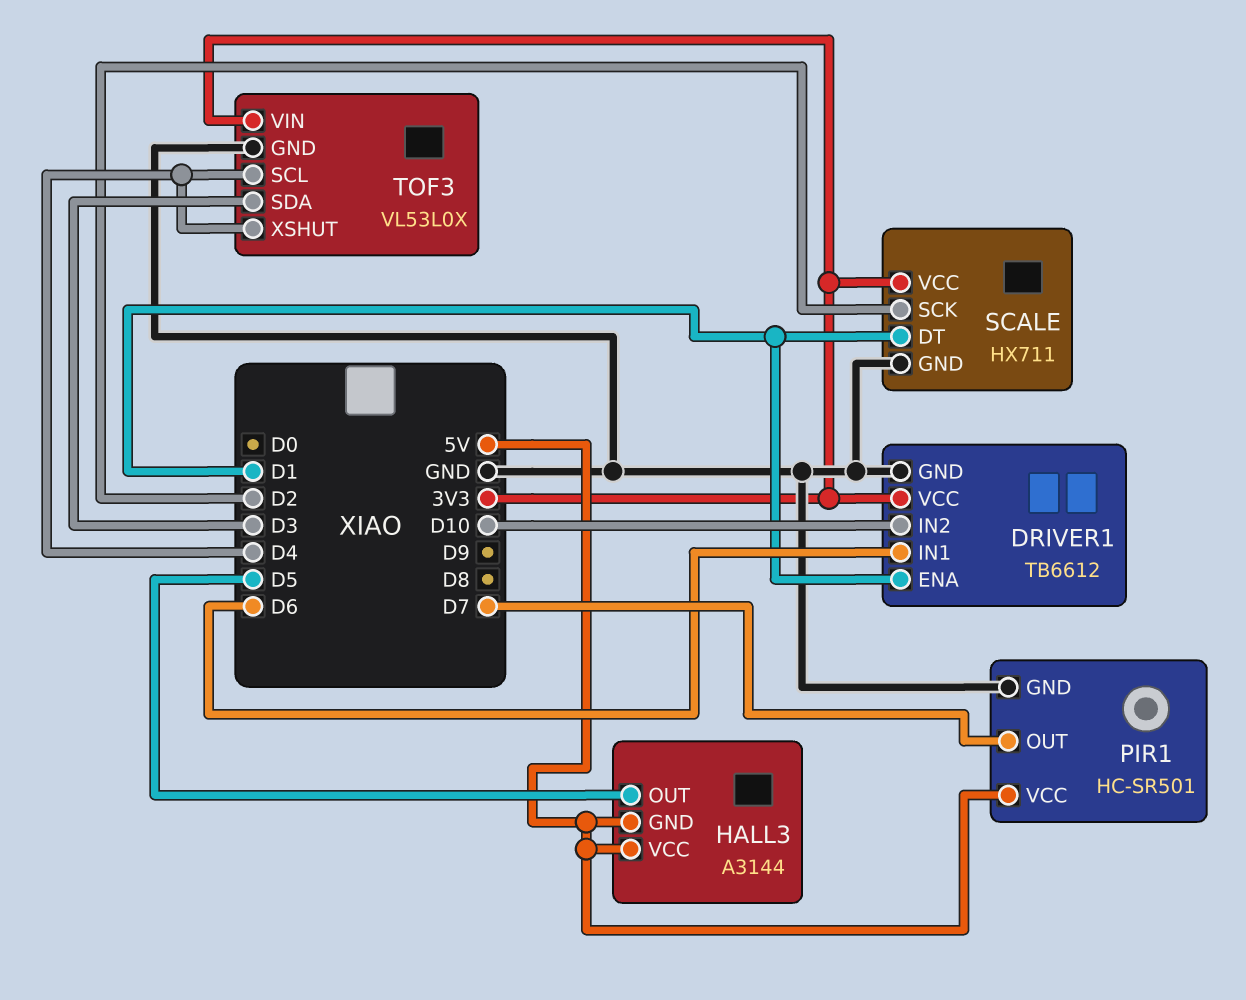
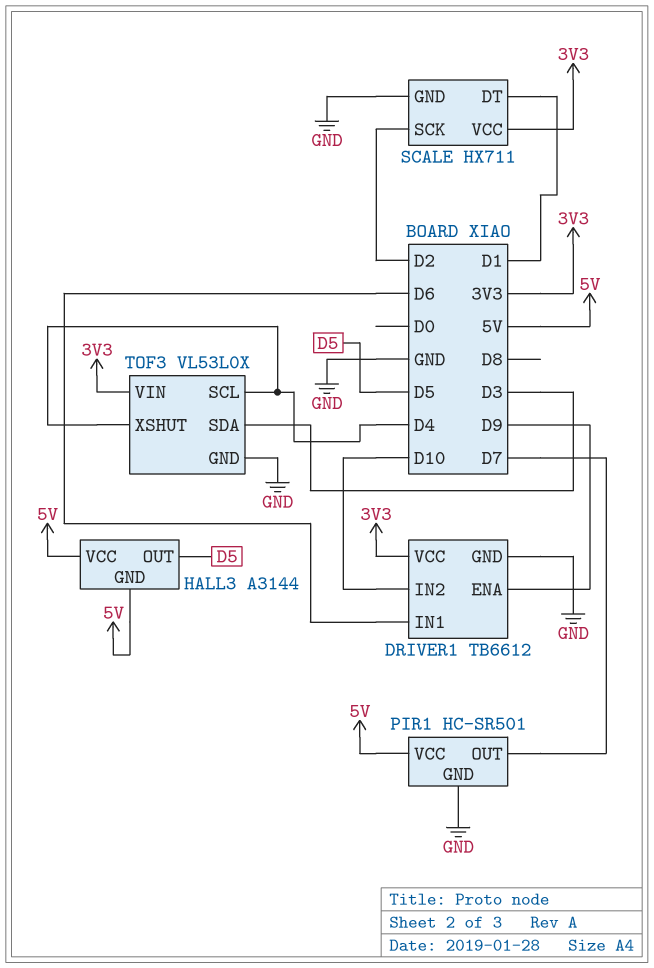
DRIVER1 pin ENA: D1 -> D9

